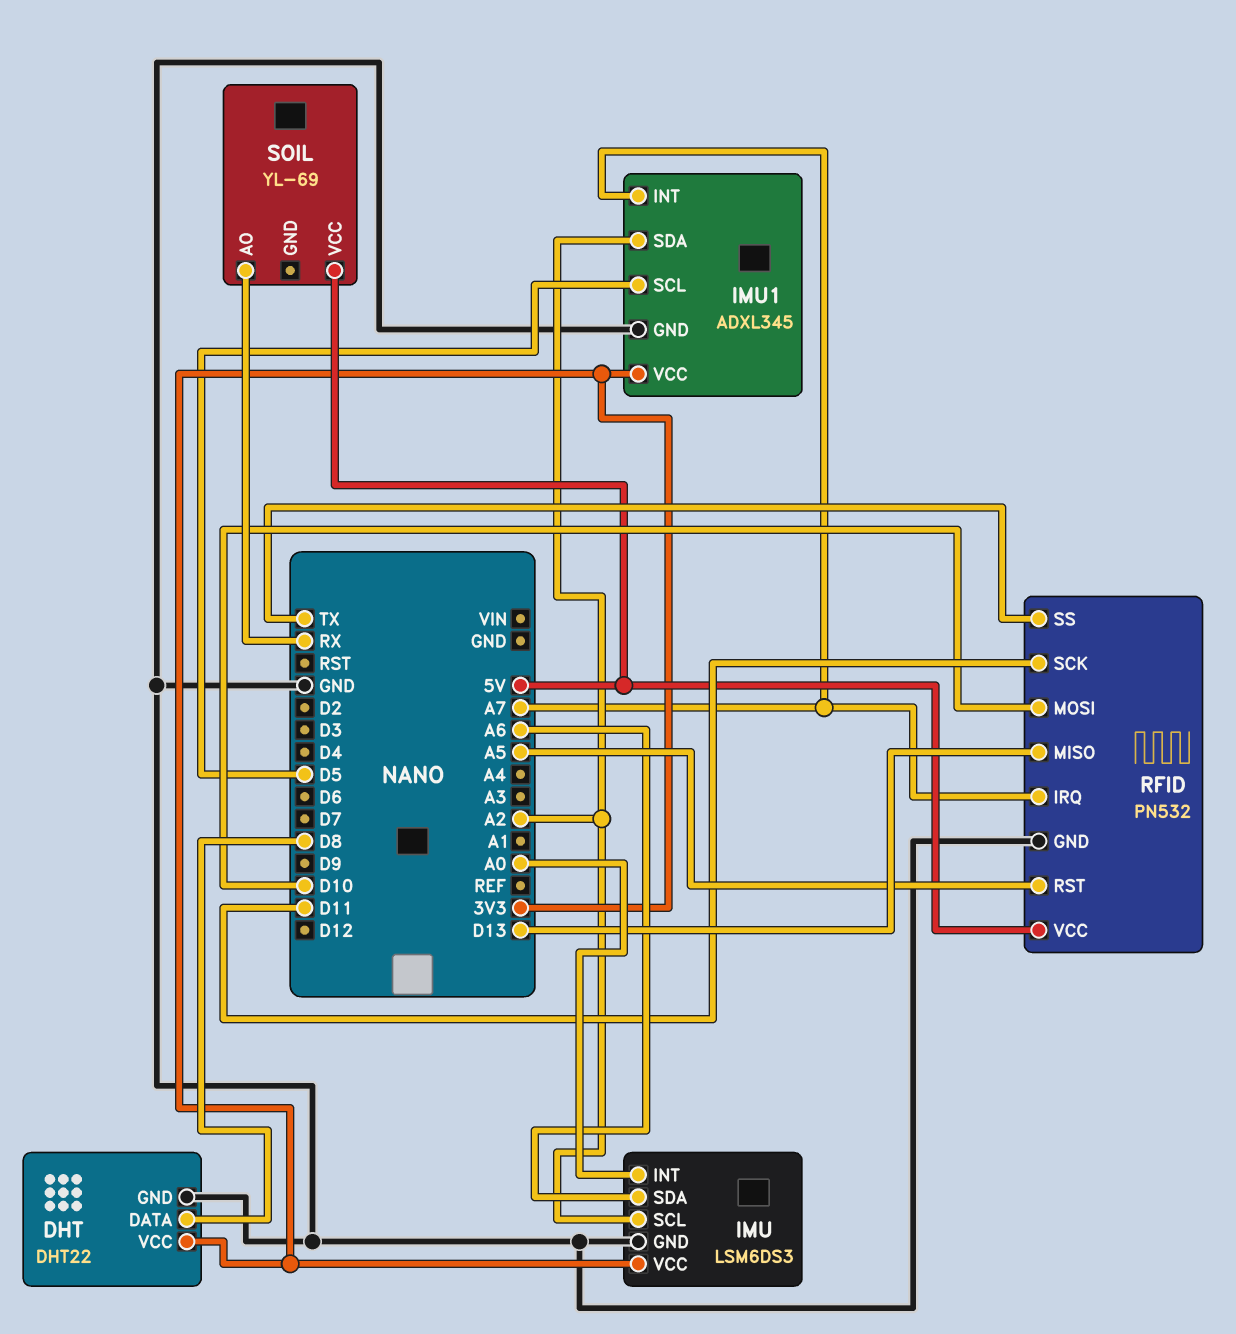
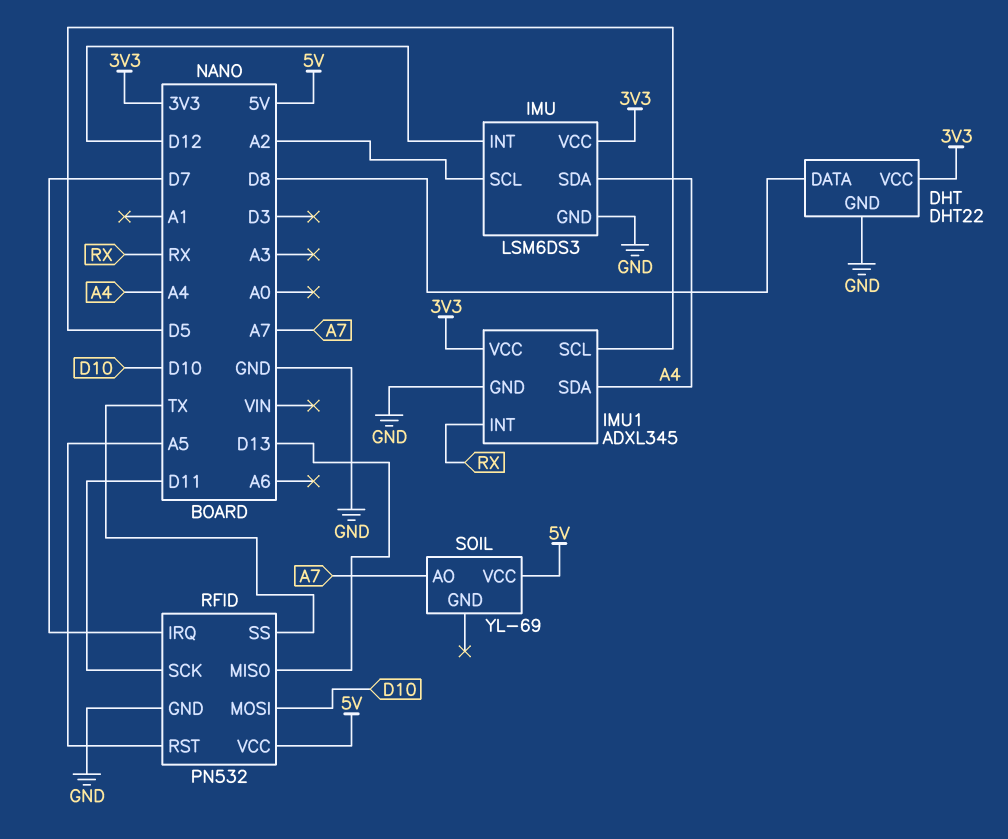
IMU pin INT: A0 -> D12
IMU pin SDA: A6 -> A4
IMU1 pin INT: A7 -> RX
IMU1 pin SDA: A2 -> A4
RFID pin IRQ: A7 -> D7
SOIL pin AO: RX -> A7

